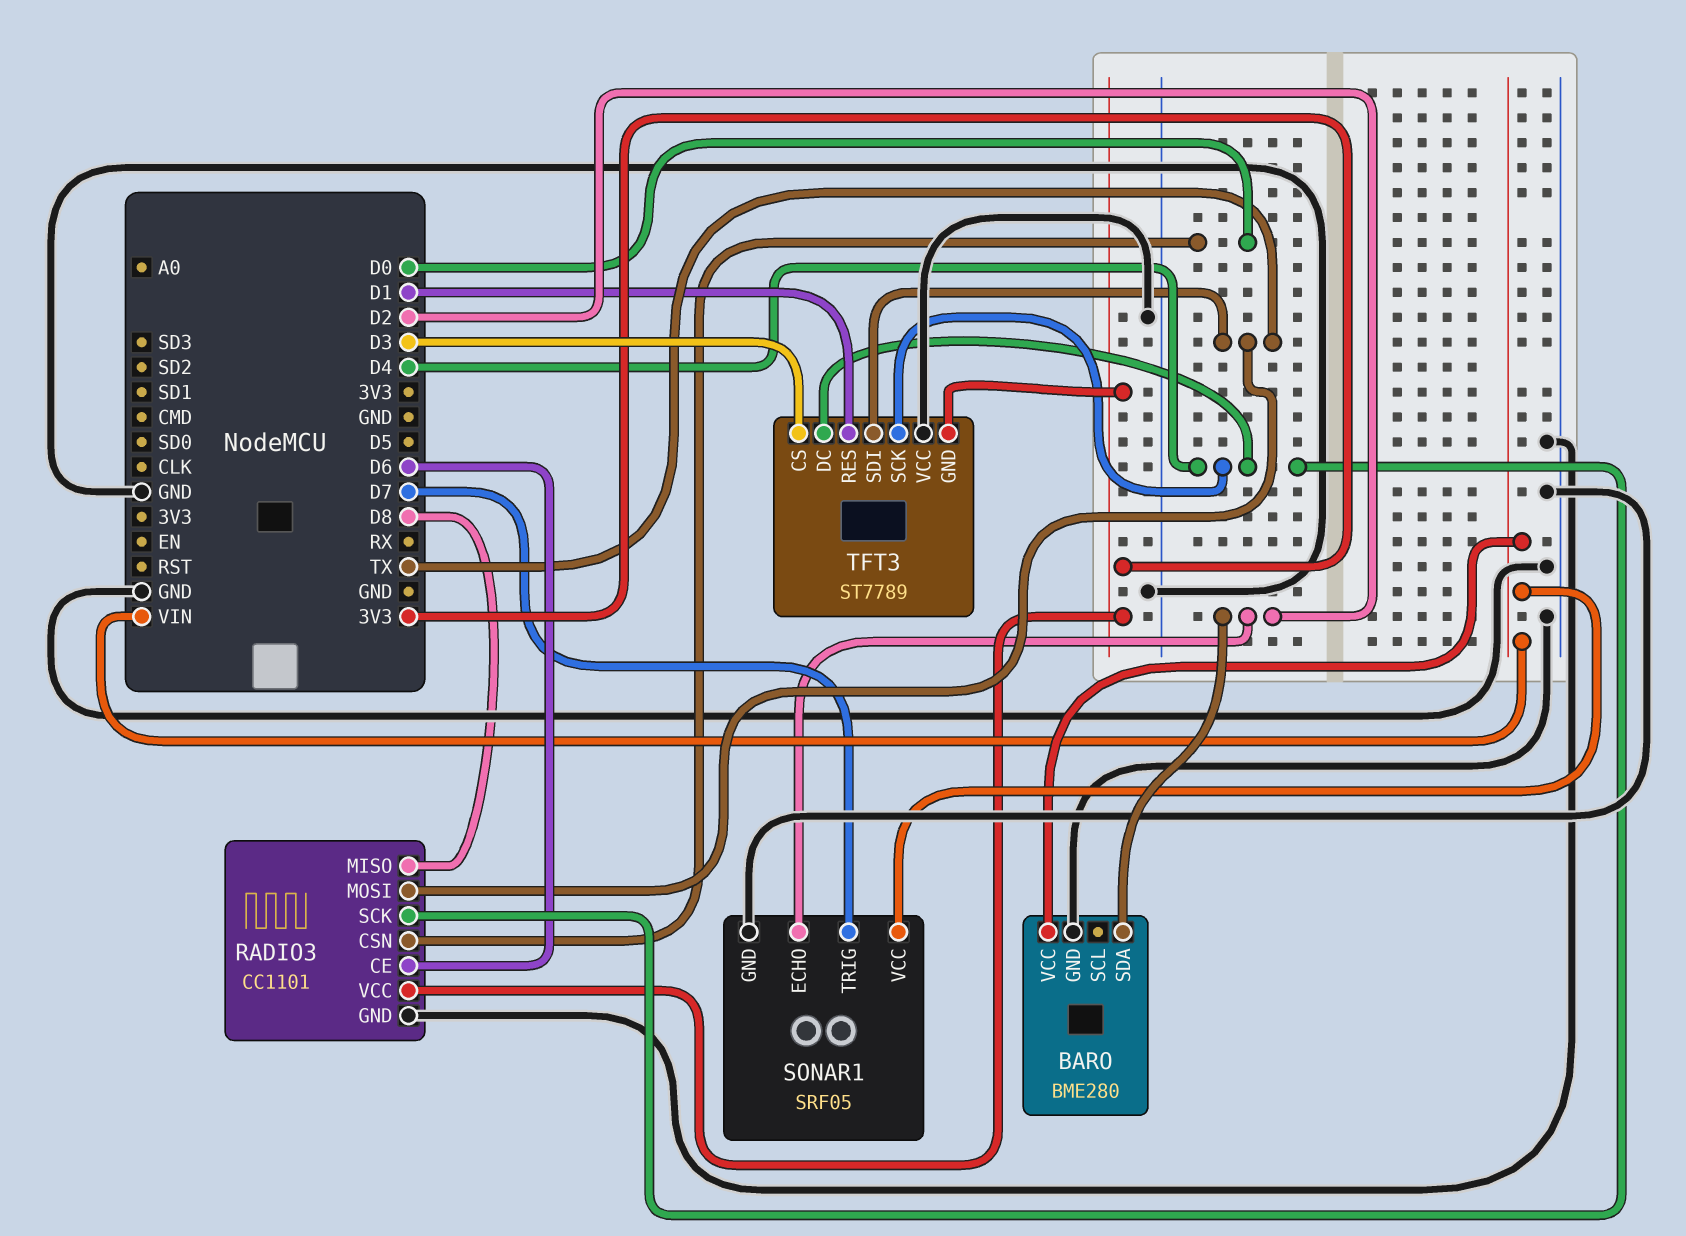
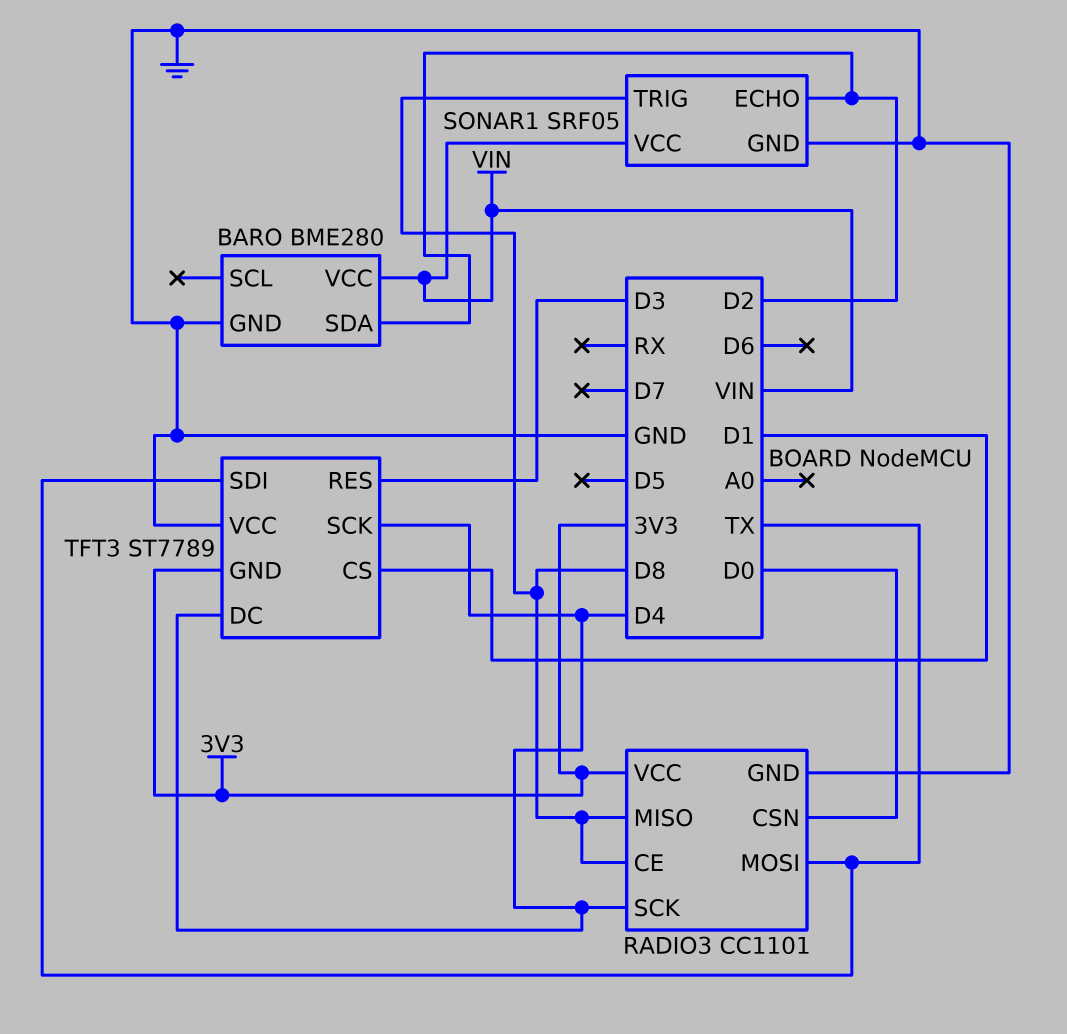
RADIO3 pin CE: D6 -> D8
SONAR1 pin TRIG: D7 -> D8
TFT3 pin CS: D3 -> D1
TFT3 pin RES: D1 -> D3

